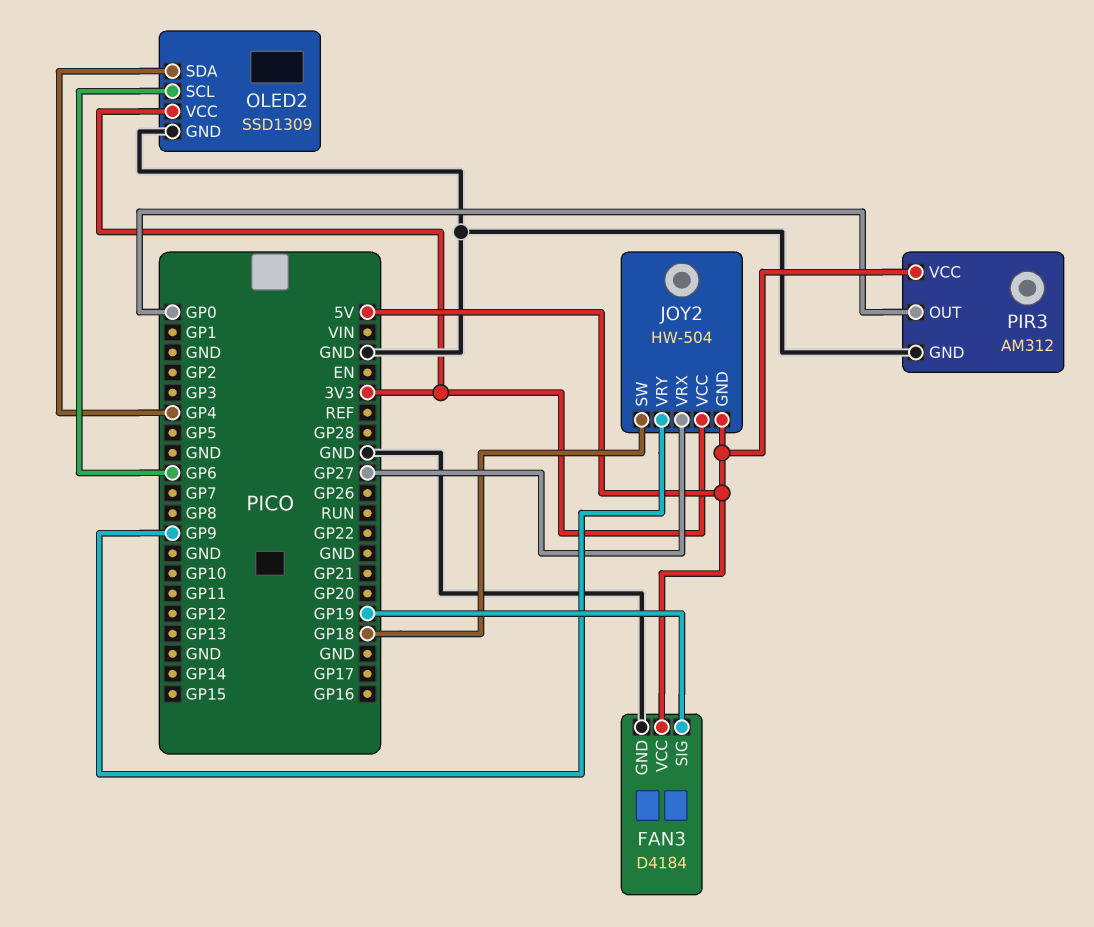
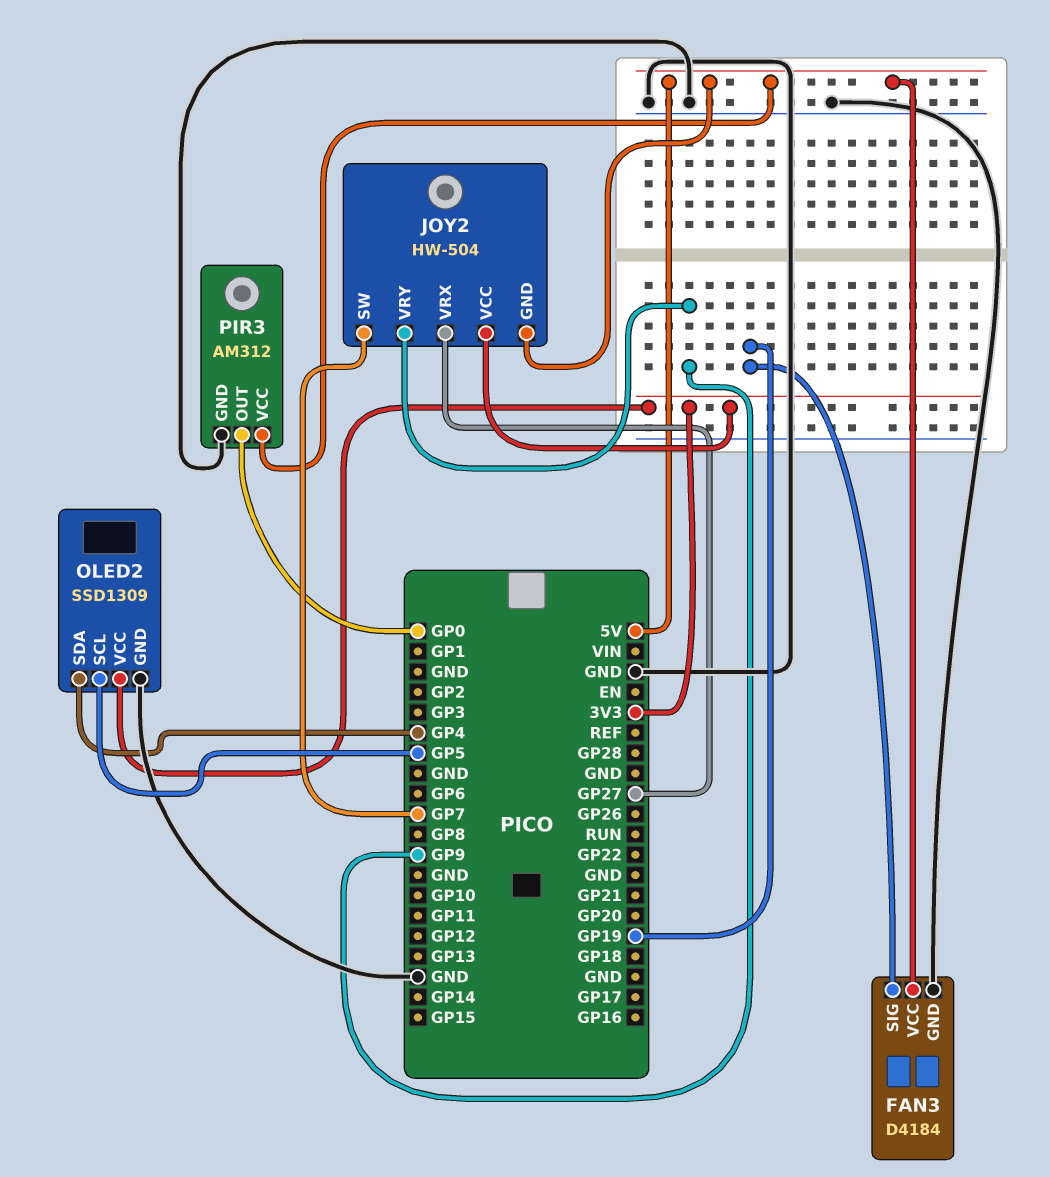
JOY2 pin SW: GP18 -> GP7
OLED2 pin SCL: GP6 -> GP5

